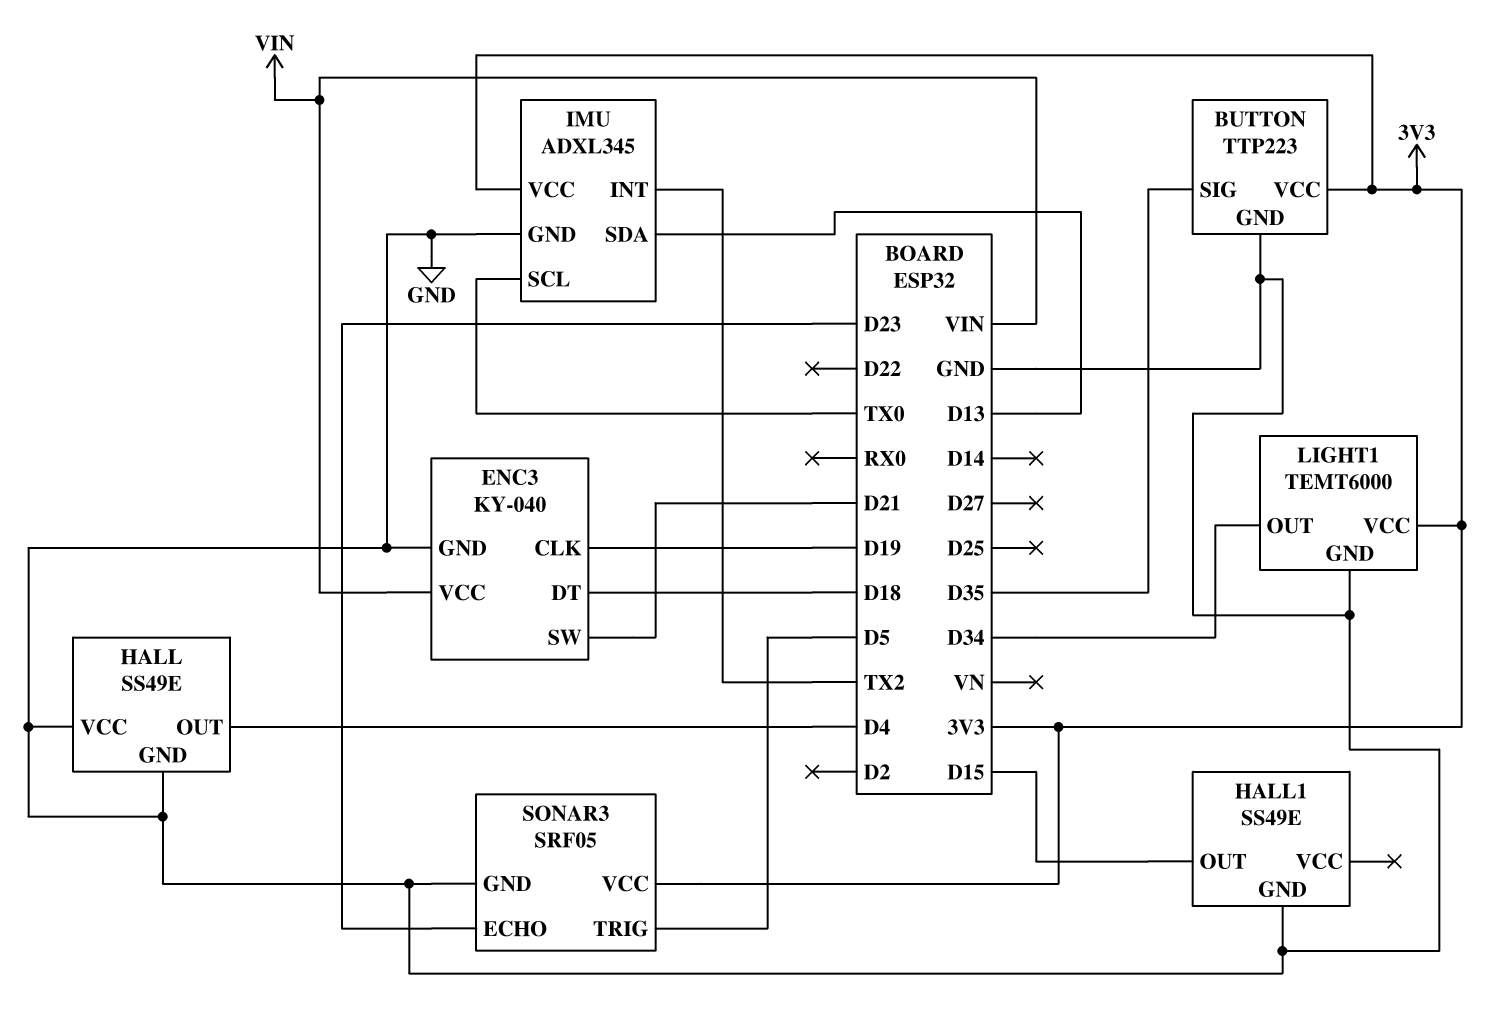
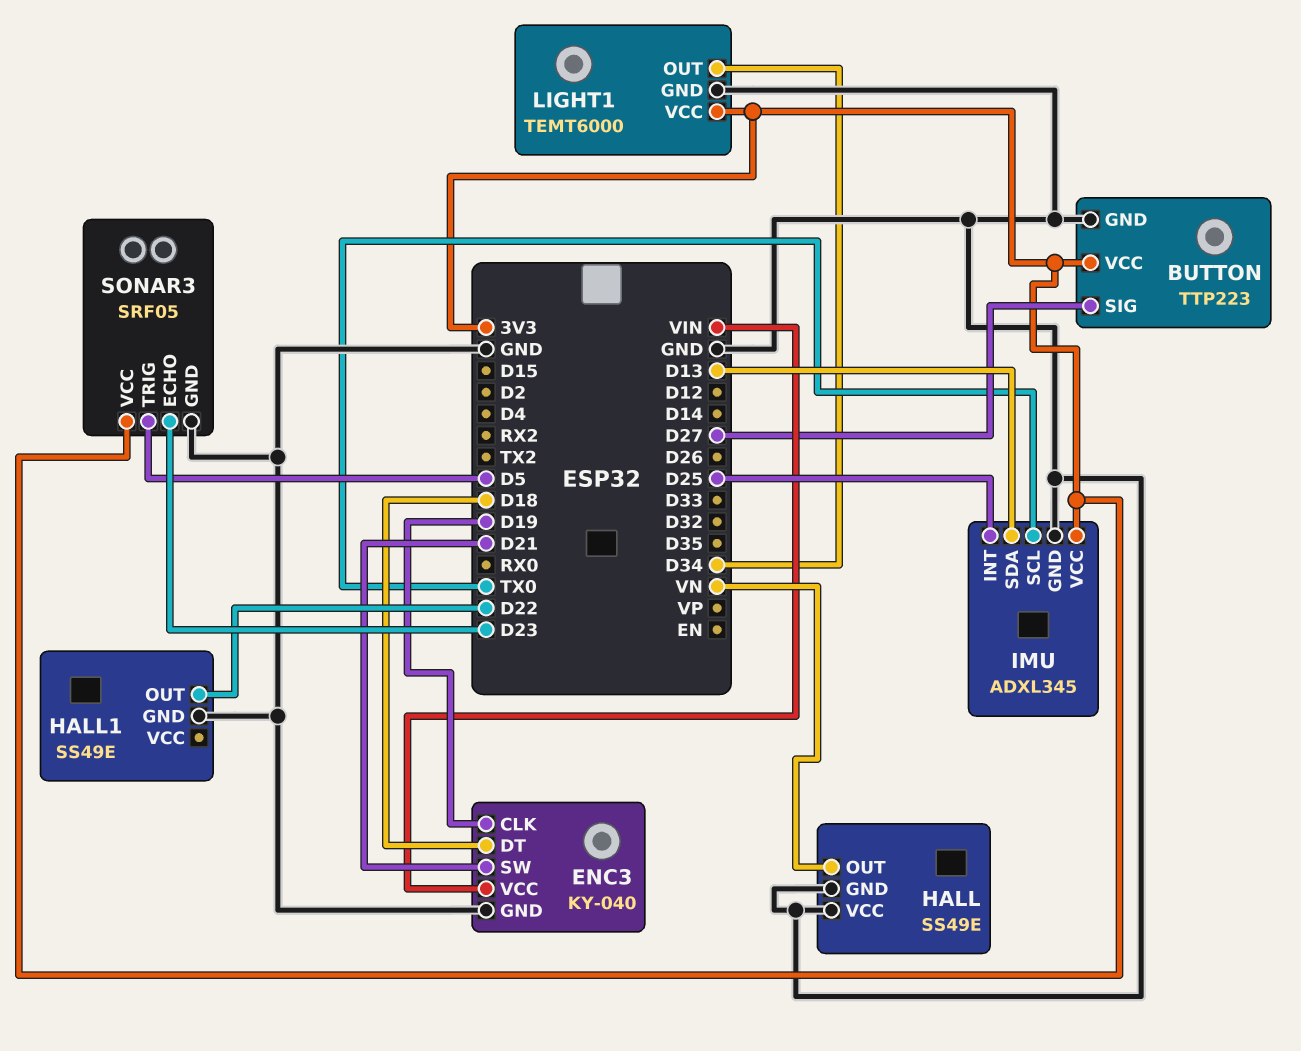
BUTTON pin SIG: D35 -> D27
HALL pin OUT: D4 -> VN
HALL1 pin OUT: D15 -> D22
IMU pin INT: TX2 -> D25

